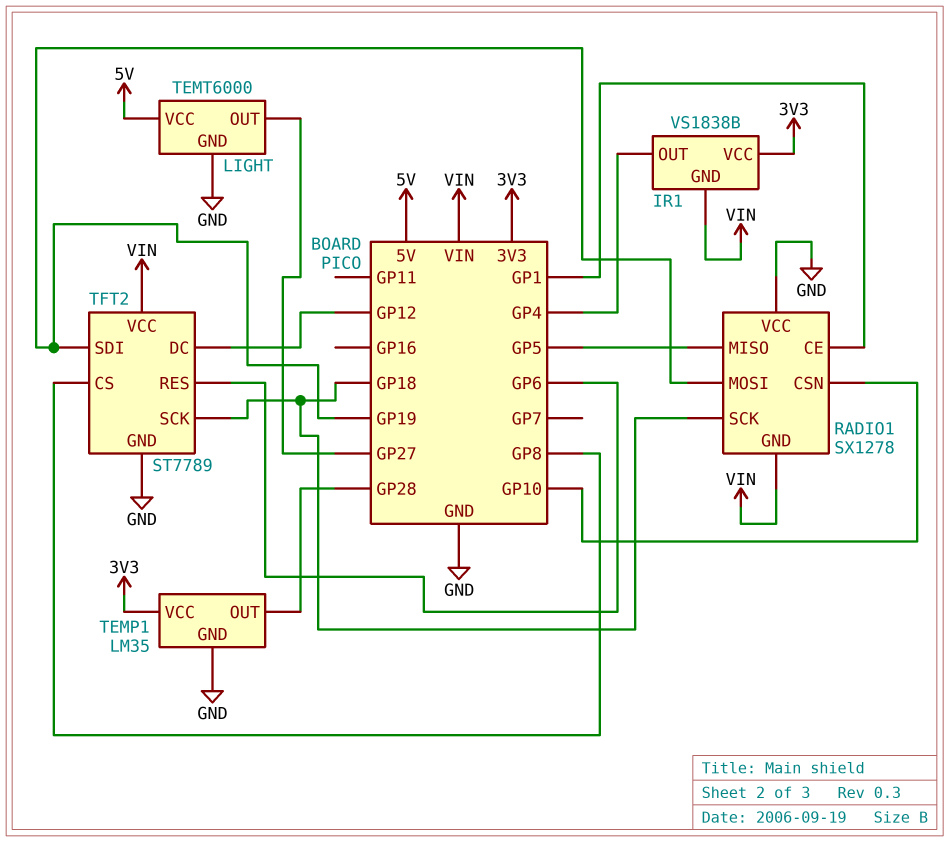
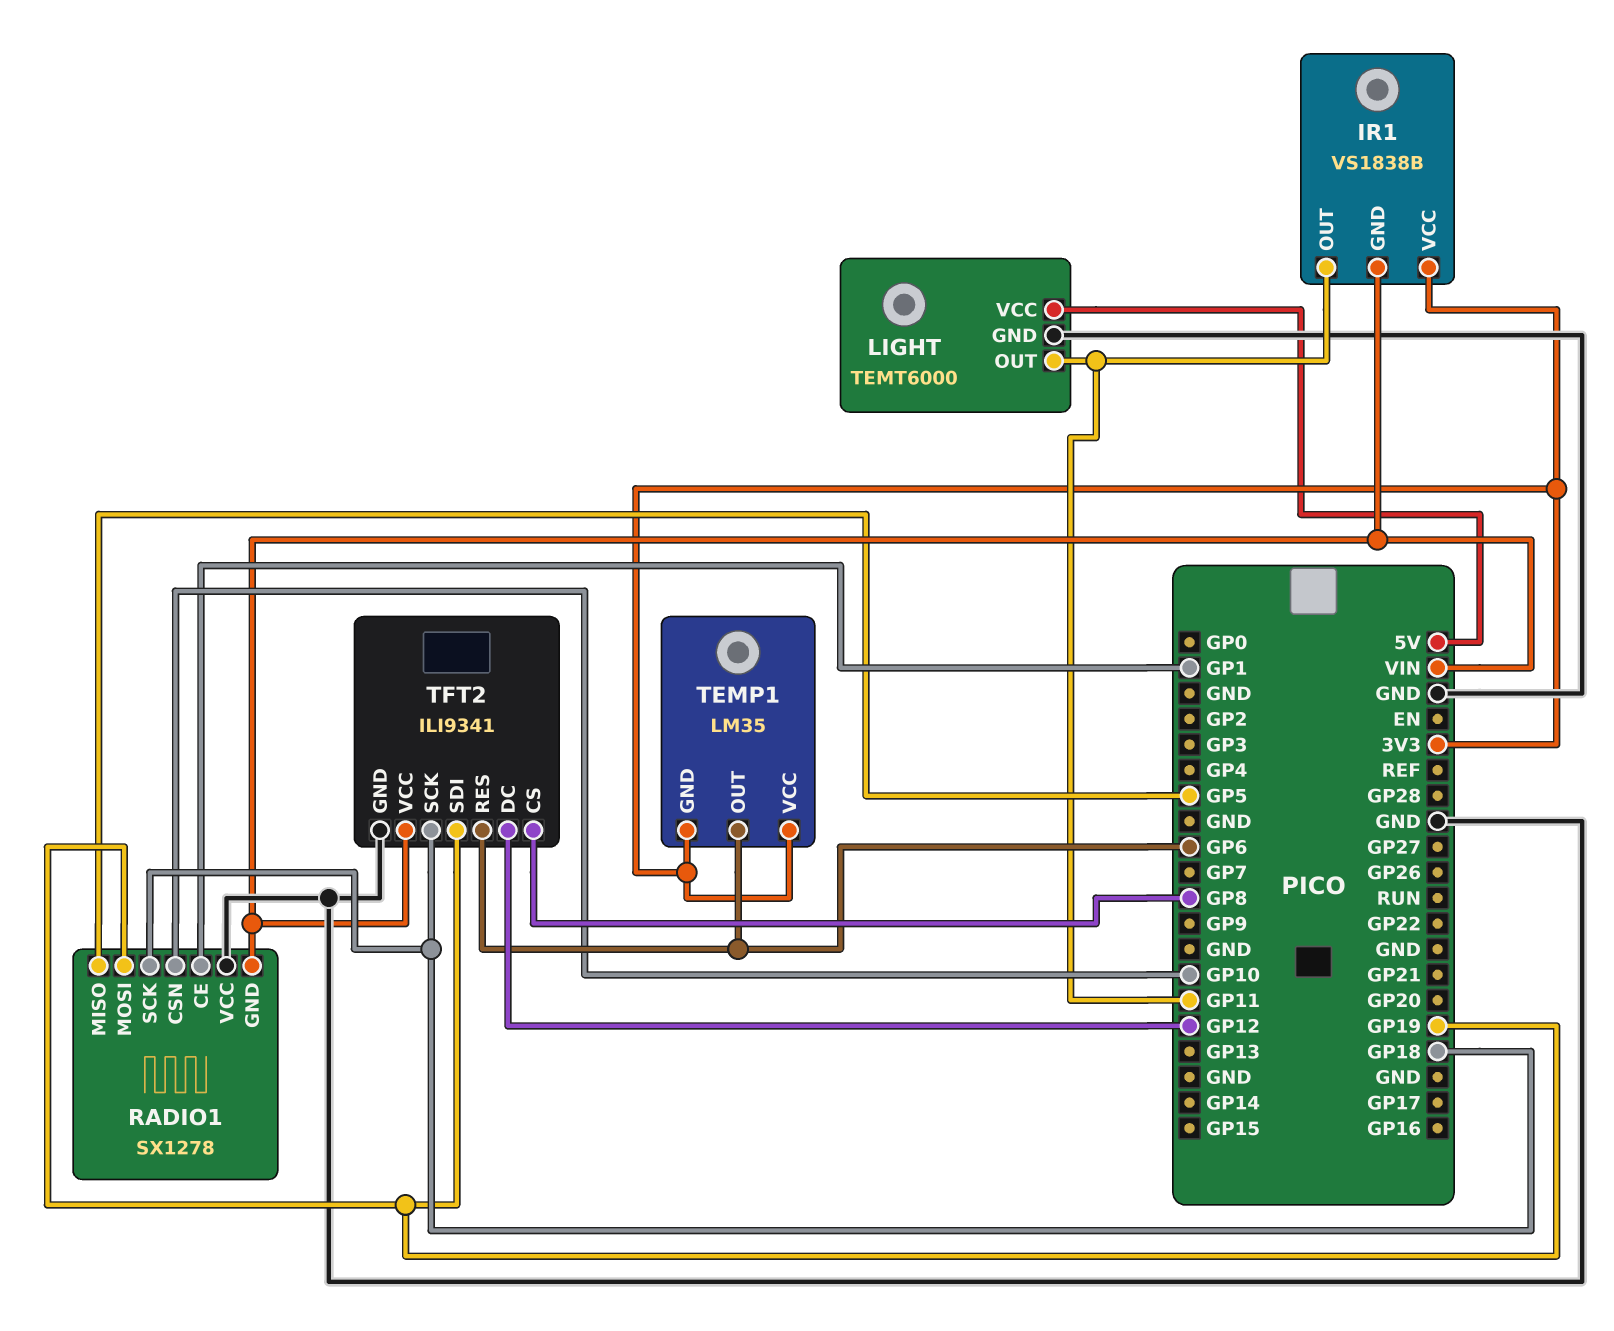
IR1 pin OUT: GP4 -> GP11
LIGHT pin OUT: GP27 -> GP11
TEMP1 pin GND: GND -> 3V3
TEMP1 pin OUT: GP28 -> GP6
TFT2: ST7789 -> ILI9341

